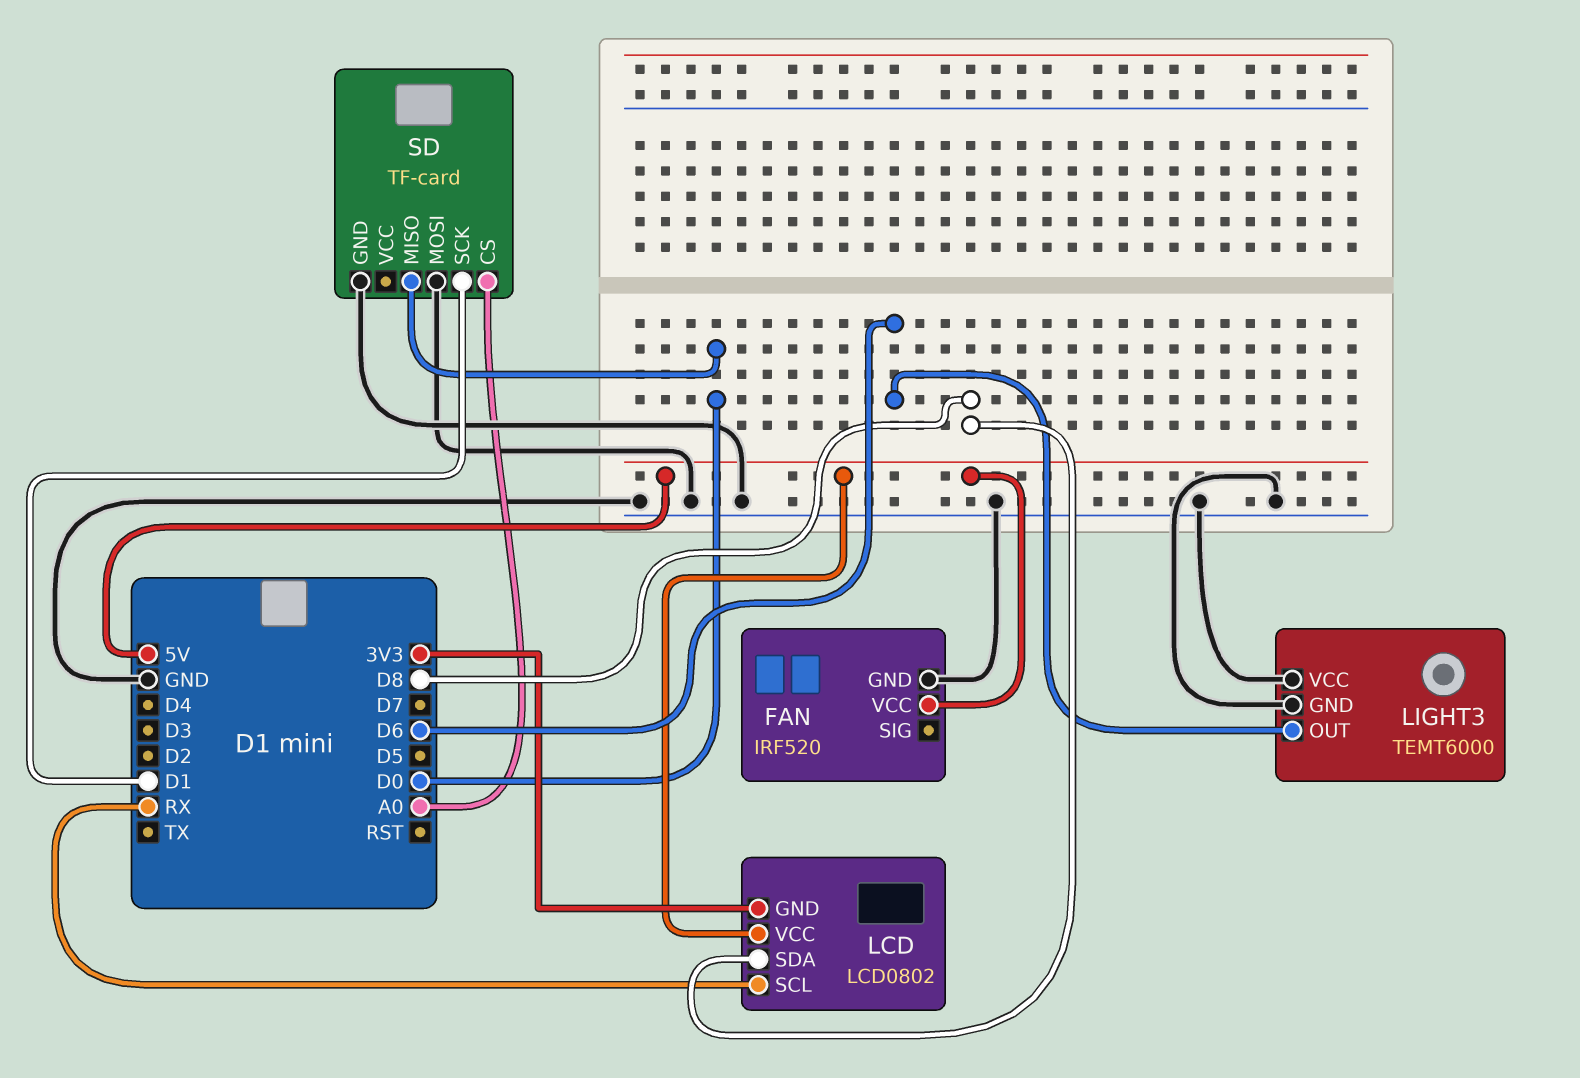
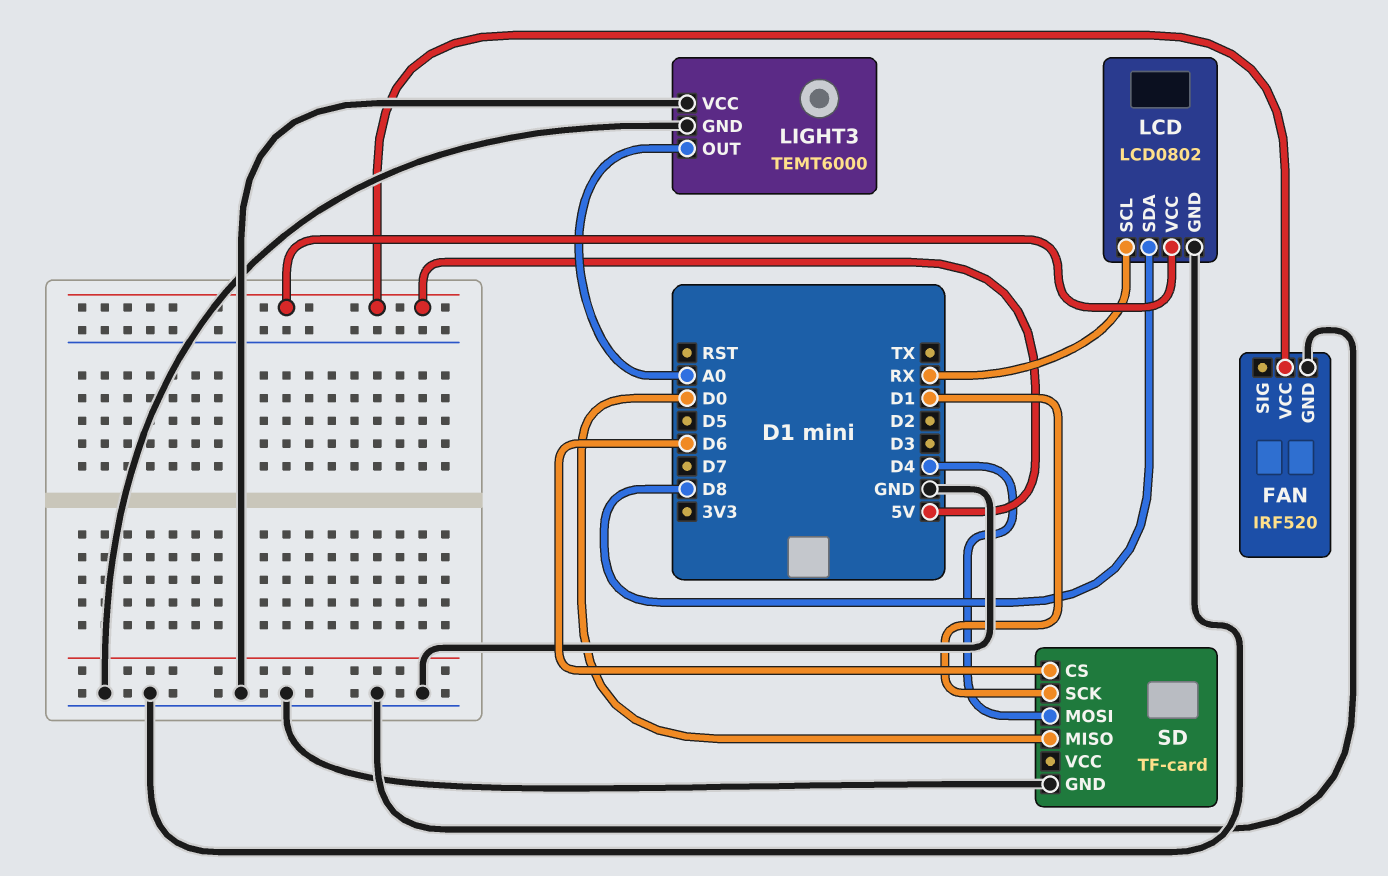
LCD pin GND: 3V3 -> GND
LIGHT3 pin OUT: D6 -> A0
SD pin CS: A0 -> D6
SD pin MOSI: GND -> D4

